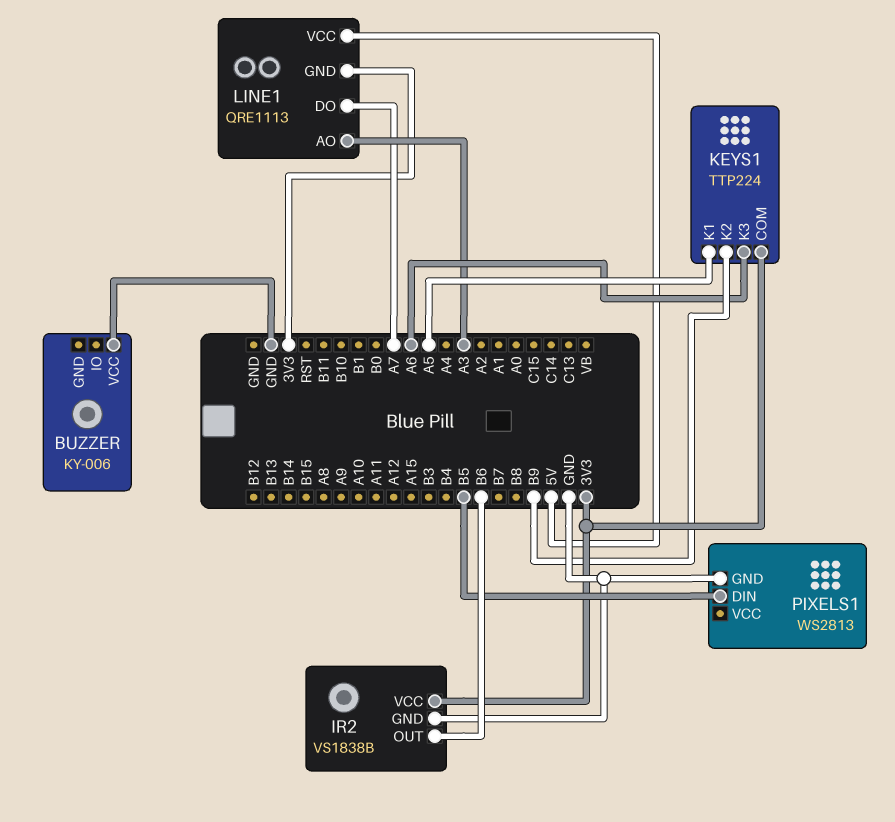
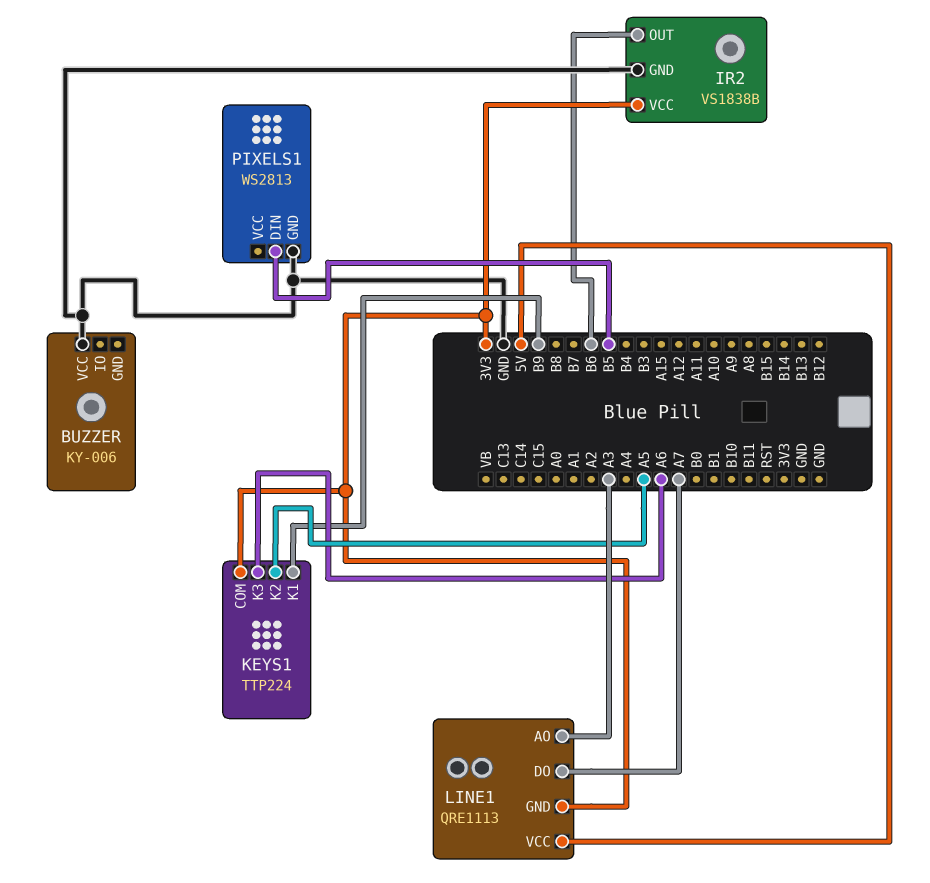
KEYS1 pin K1: A5 -> B9
KEYS1 pin K2: B9 -> A5

